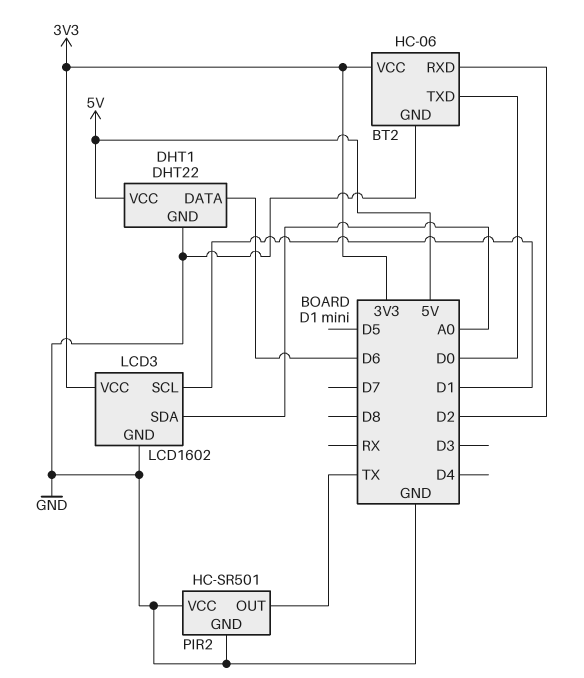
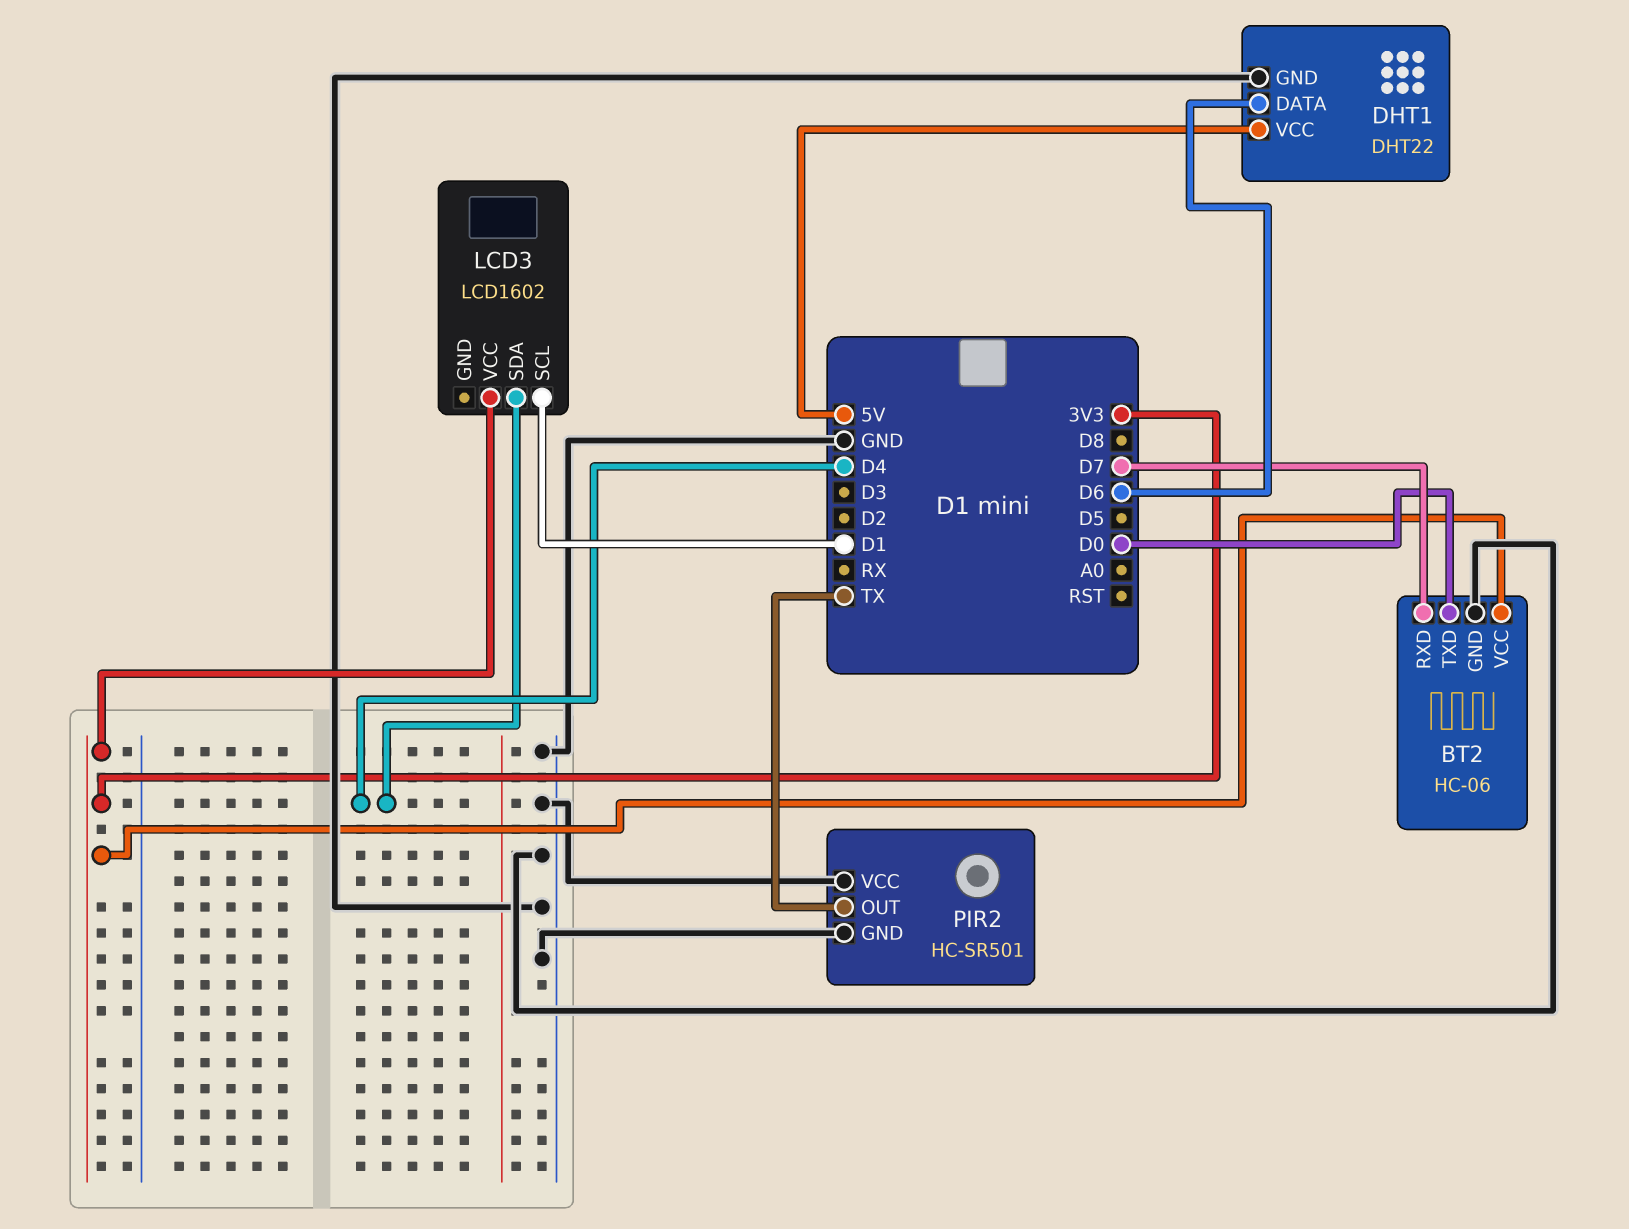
BT2 pin RXD: D2 -> D7
LCD3 pin GND: GND -> none
LCD3 pin SDA: A0 -> D4

